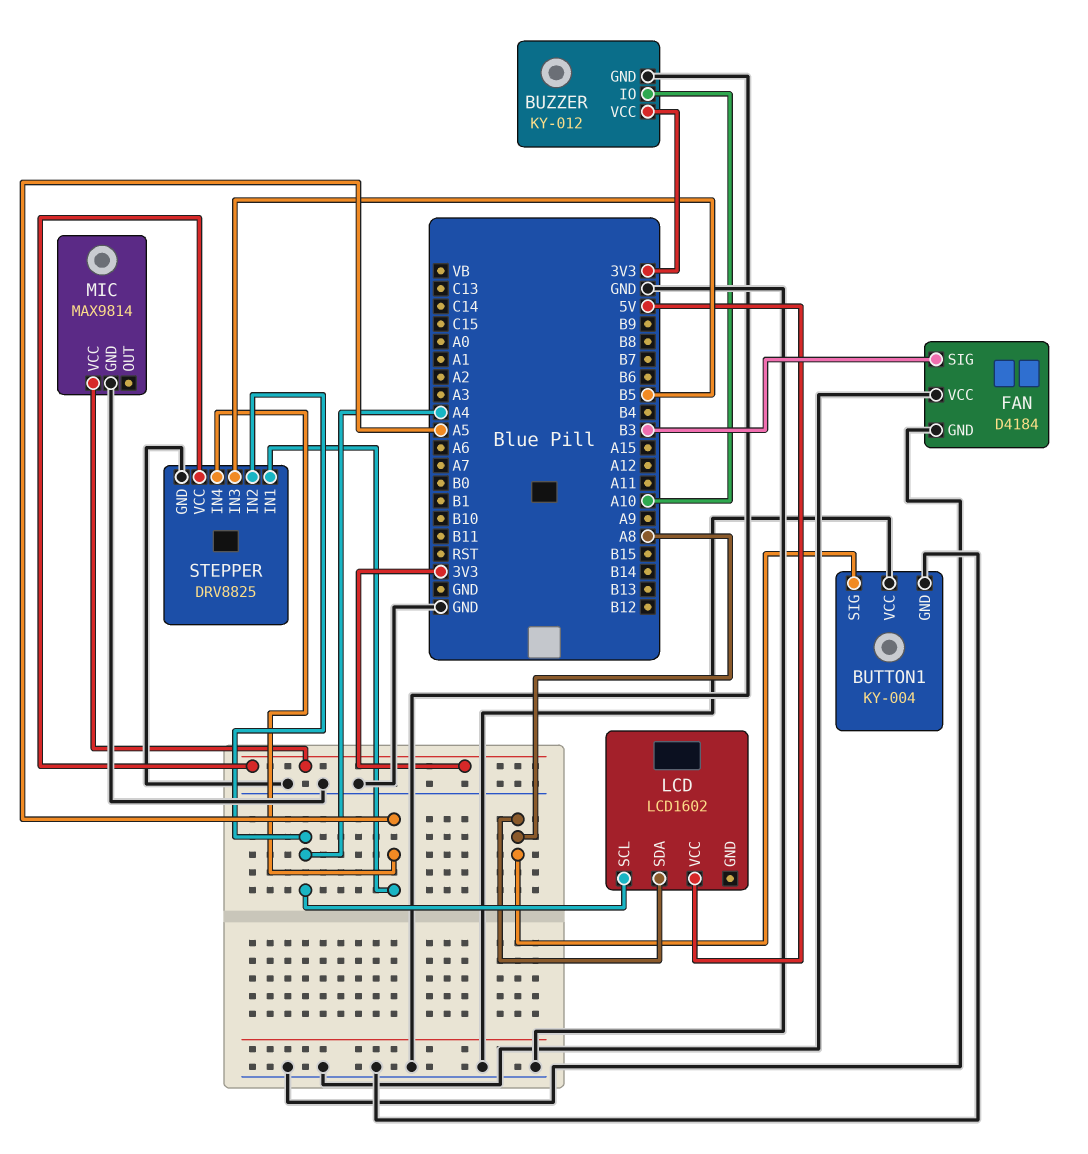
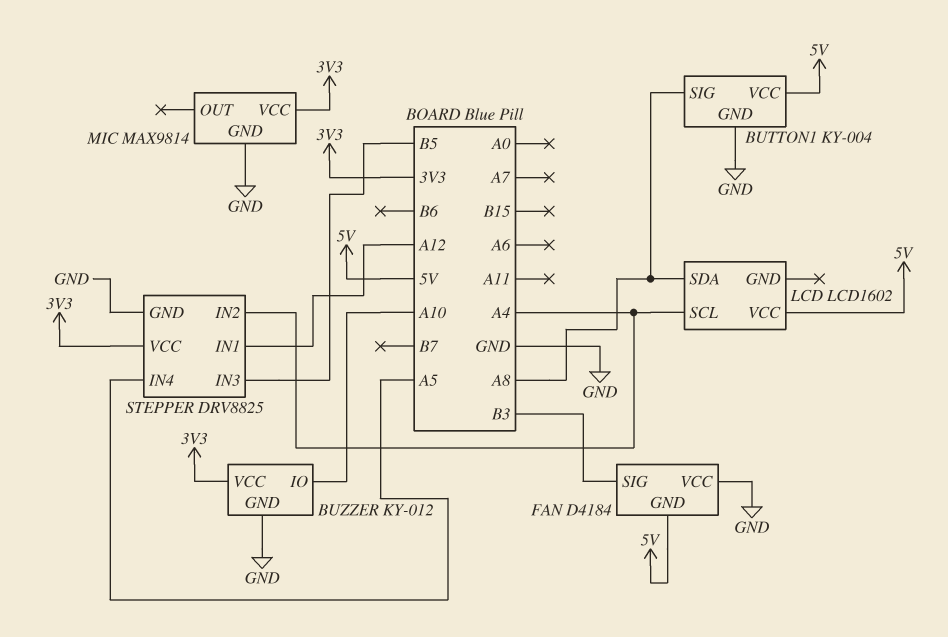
BUTTON1 pin VCC: GND -> 5V
FAN pin GND: GND -> 5V
STEPPER pin IN1: A5 -> A12

